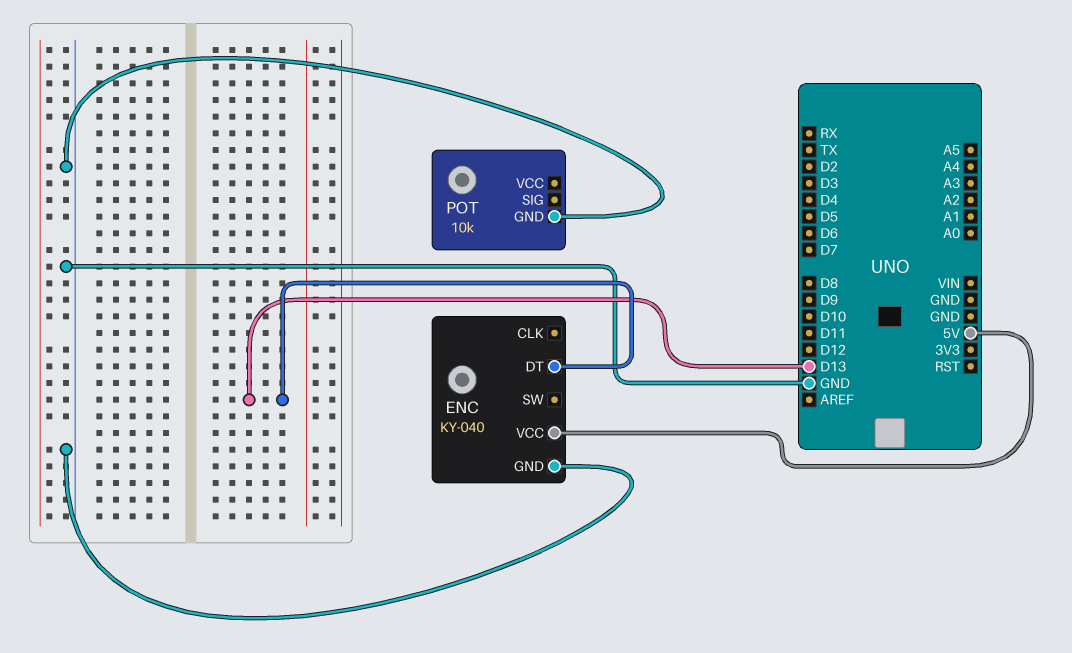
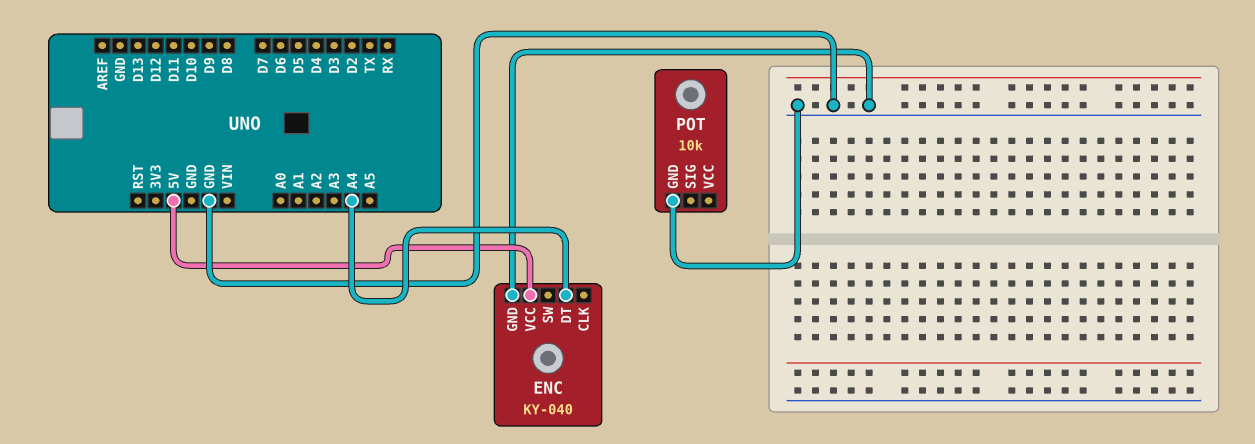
ENC pin DT: D13 -> A4

